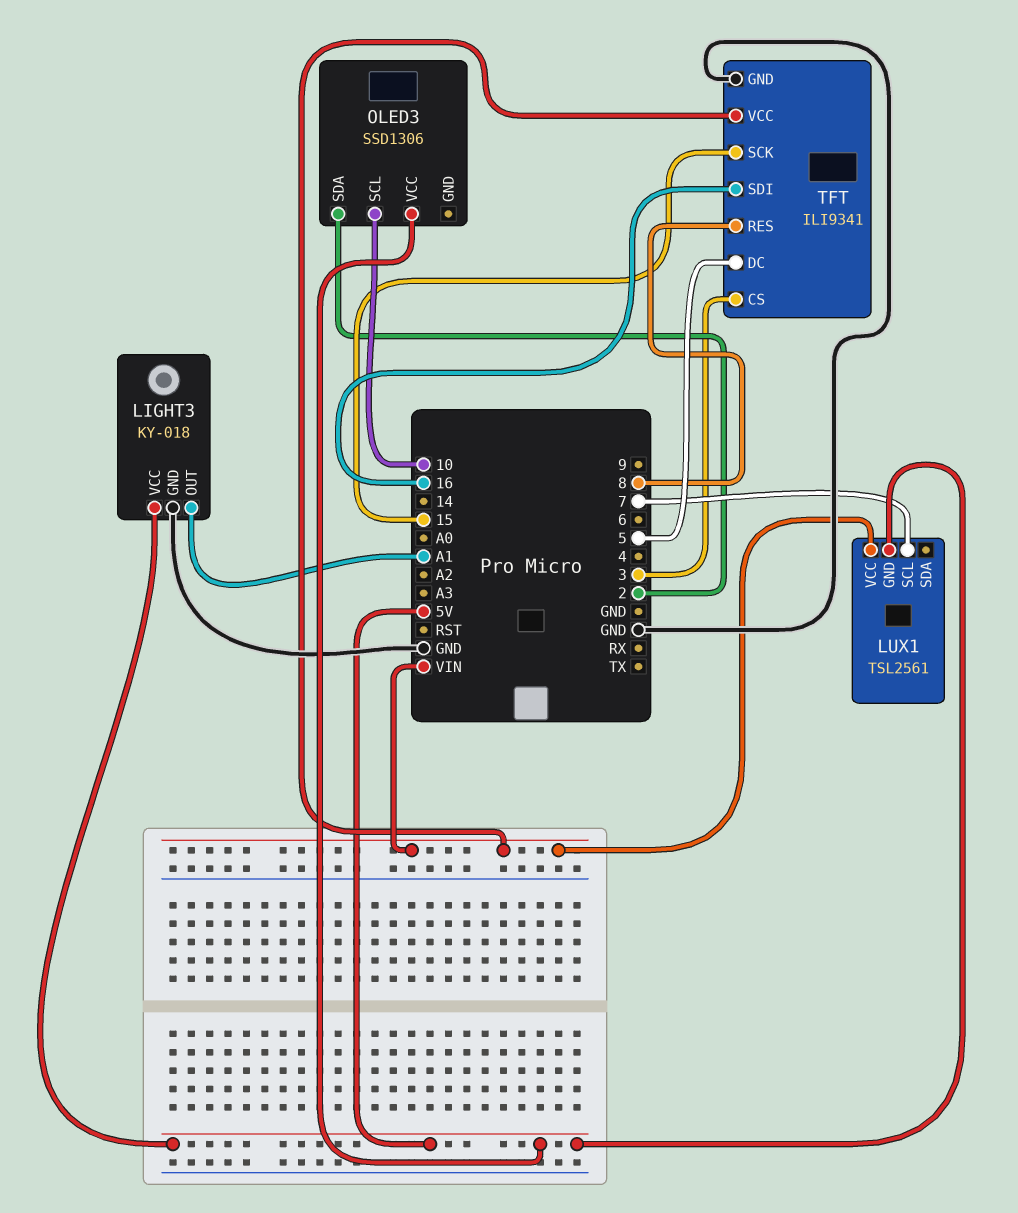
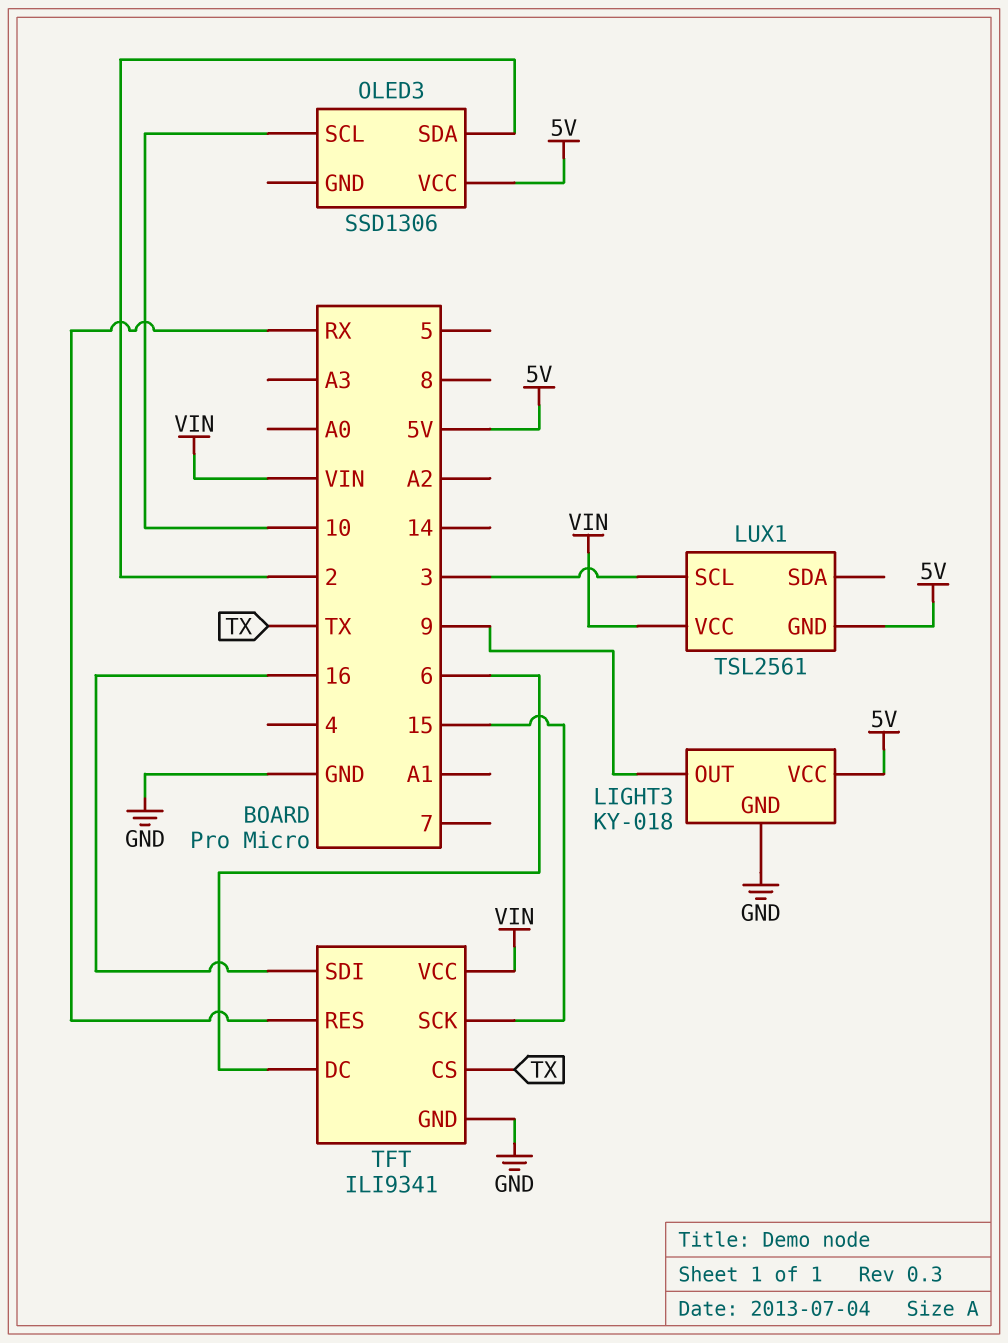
LIGHT3 pin OUT: A1 -> 9
LUX1 pin SCL: 7 -> 3
TFT pin CS: 3 -> TX
TFT pin DC: 5 -> 6
TFT pin RES: 8 -> RX

